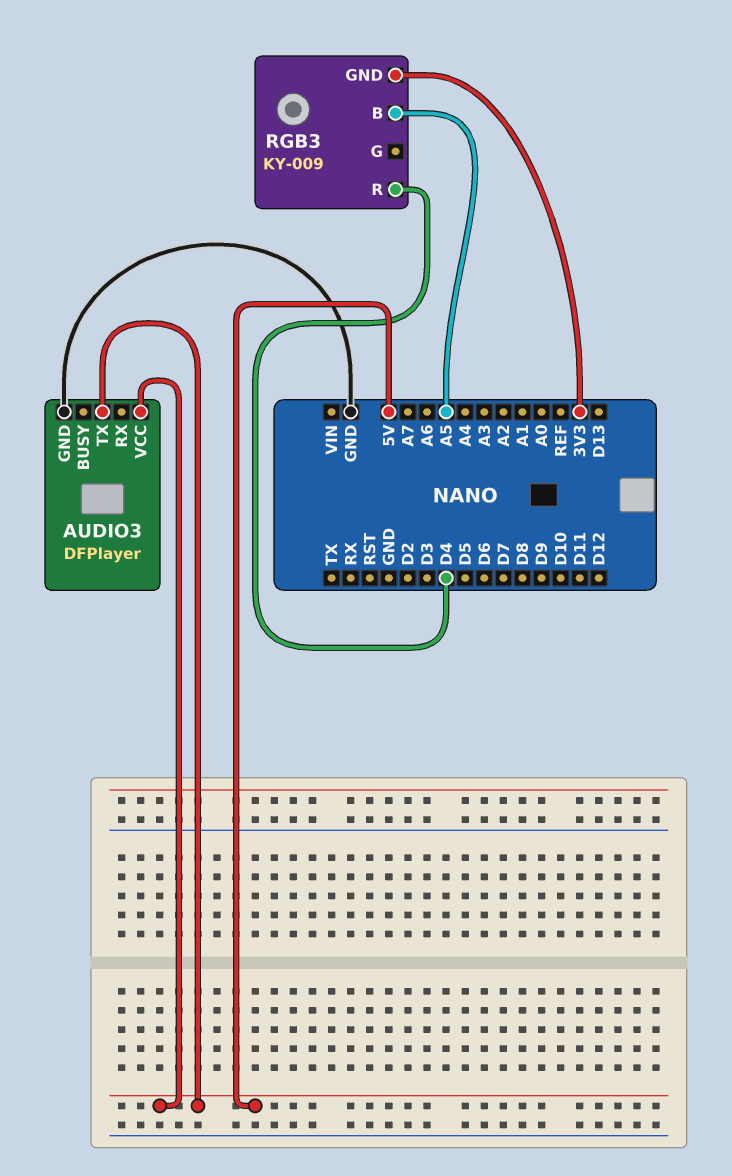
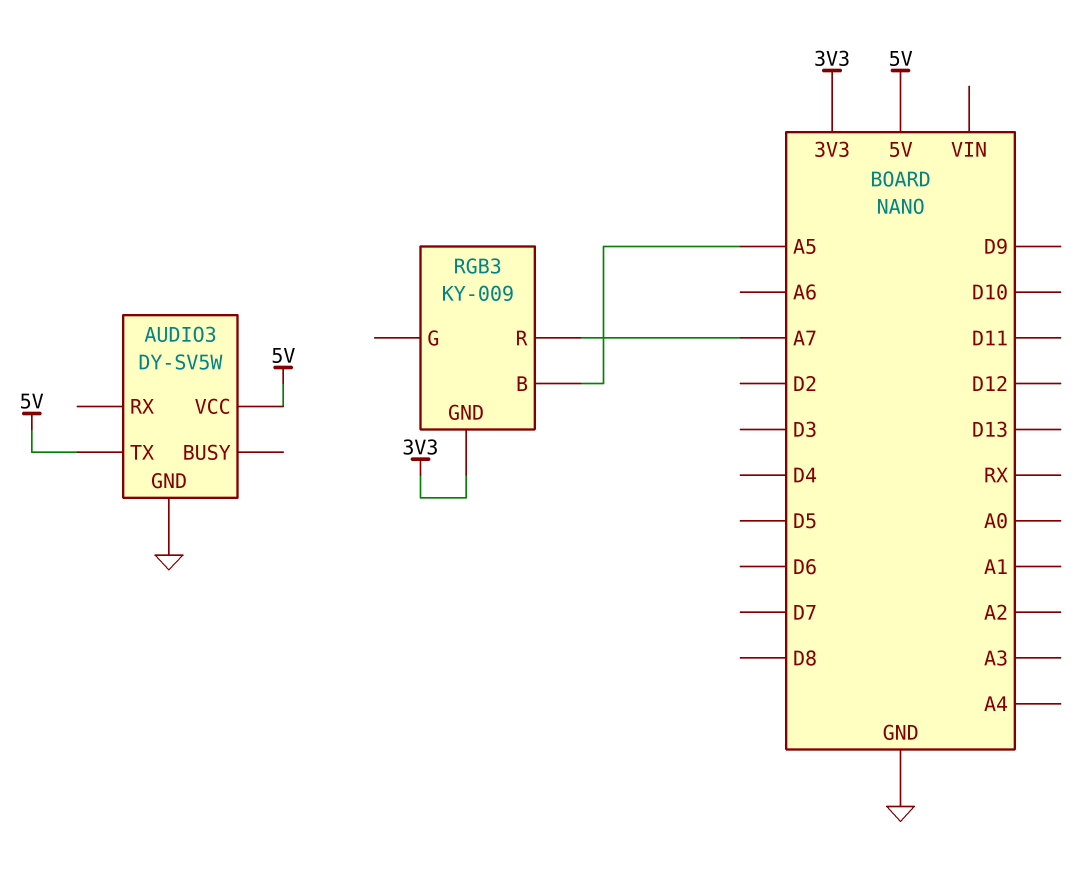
AUDIO3: DFPlayer -> DY-SV5W
RGB3 pin R: D4 -> A7

